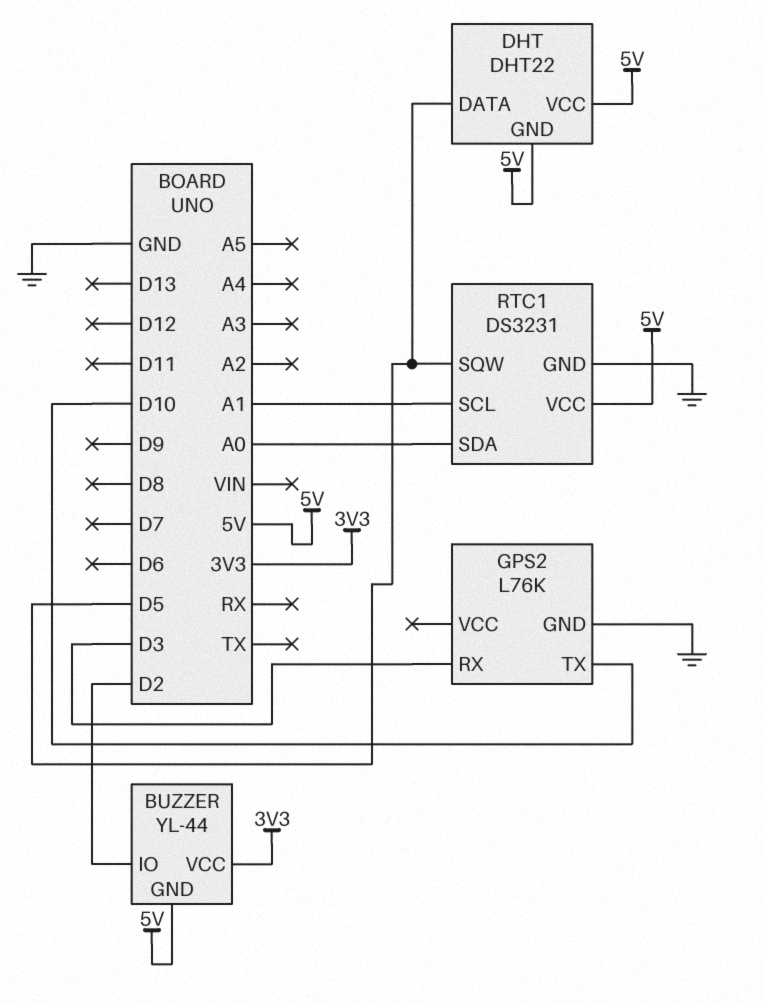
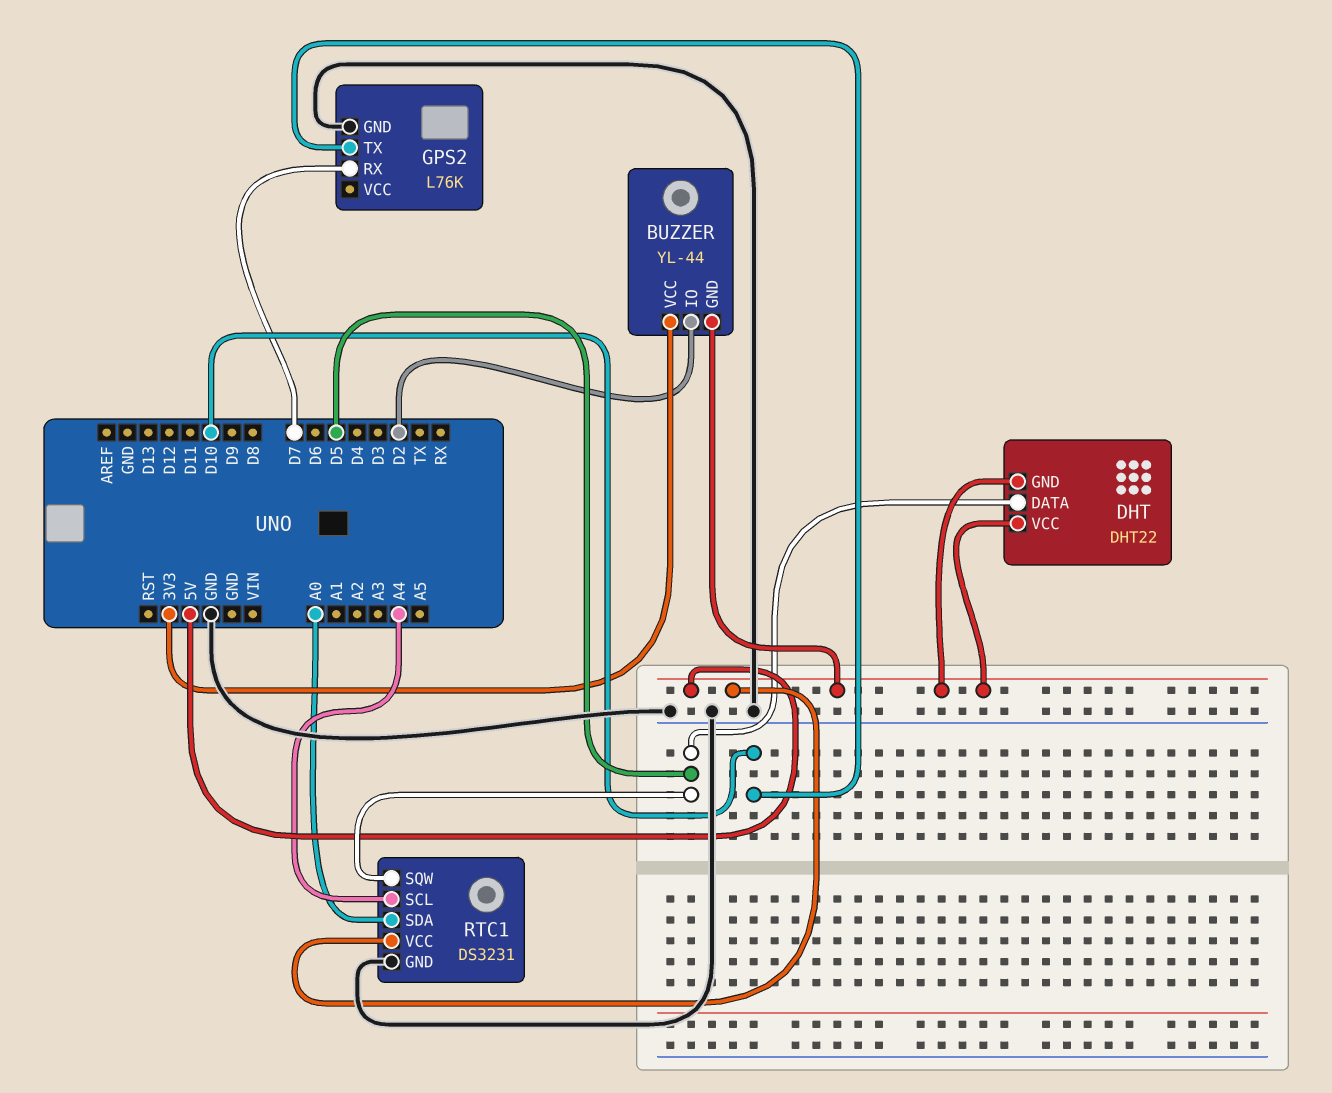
GPS2 pin RX: D3 -> D7
RTC1 pin SCL: A1 -> A4

